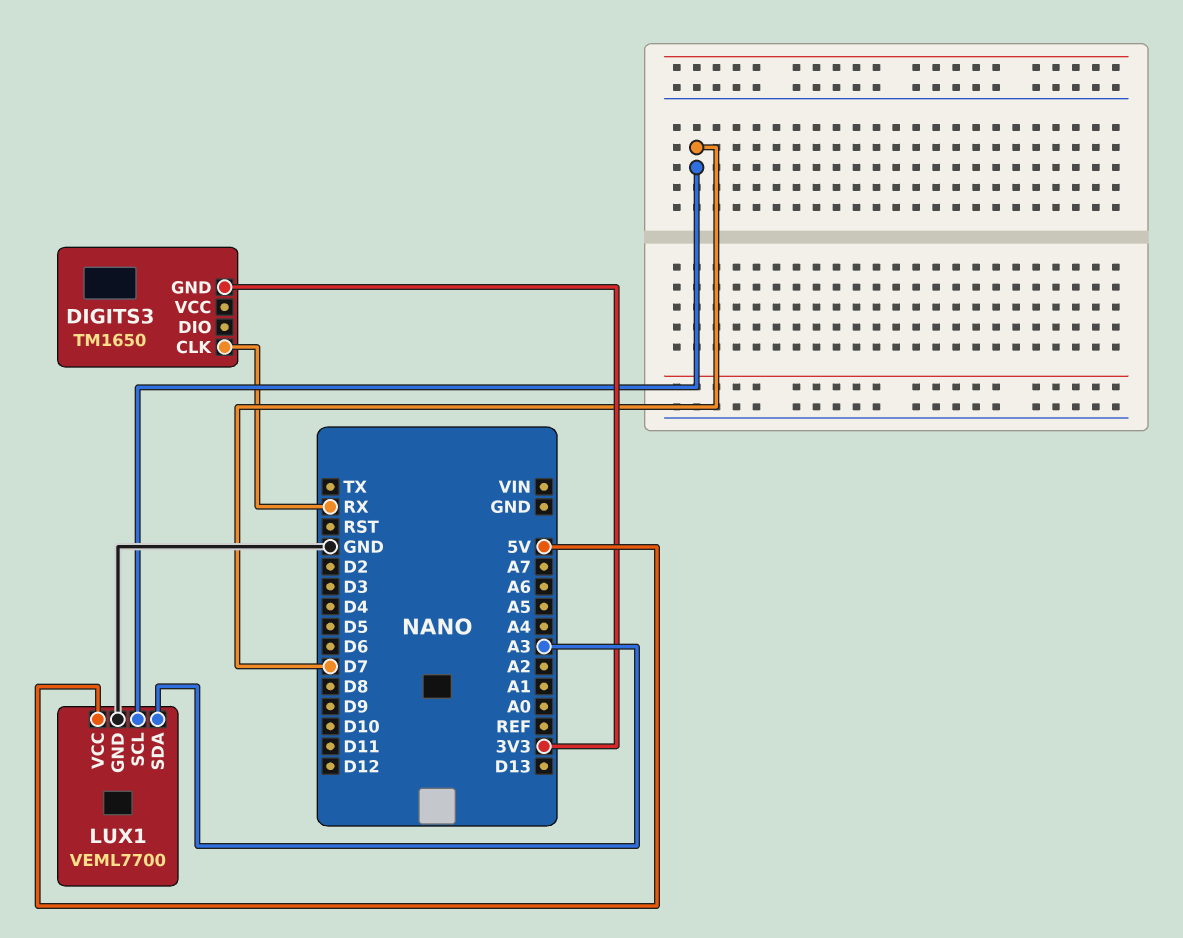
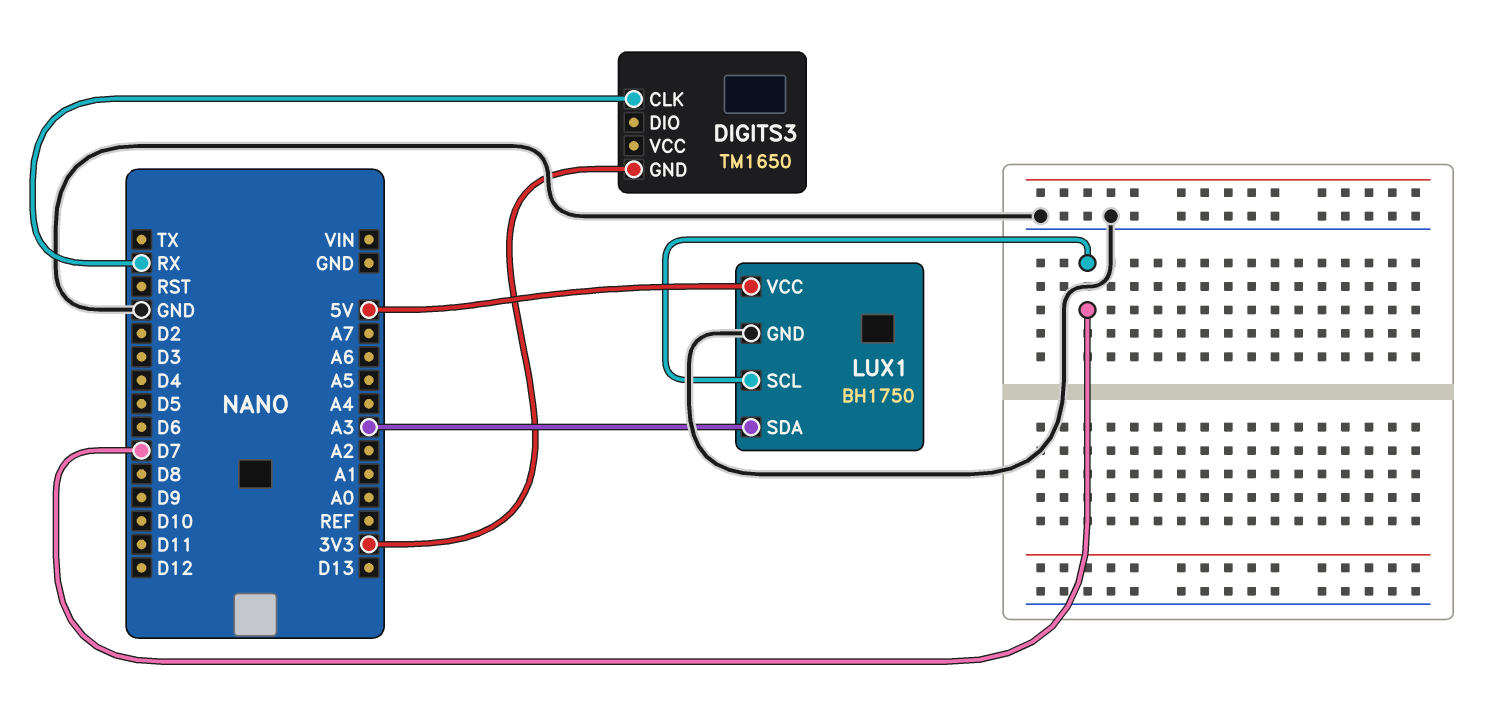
LUX1: VEML7700 -> BH1750

